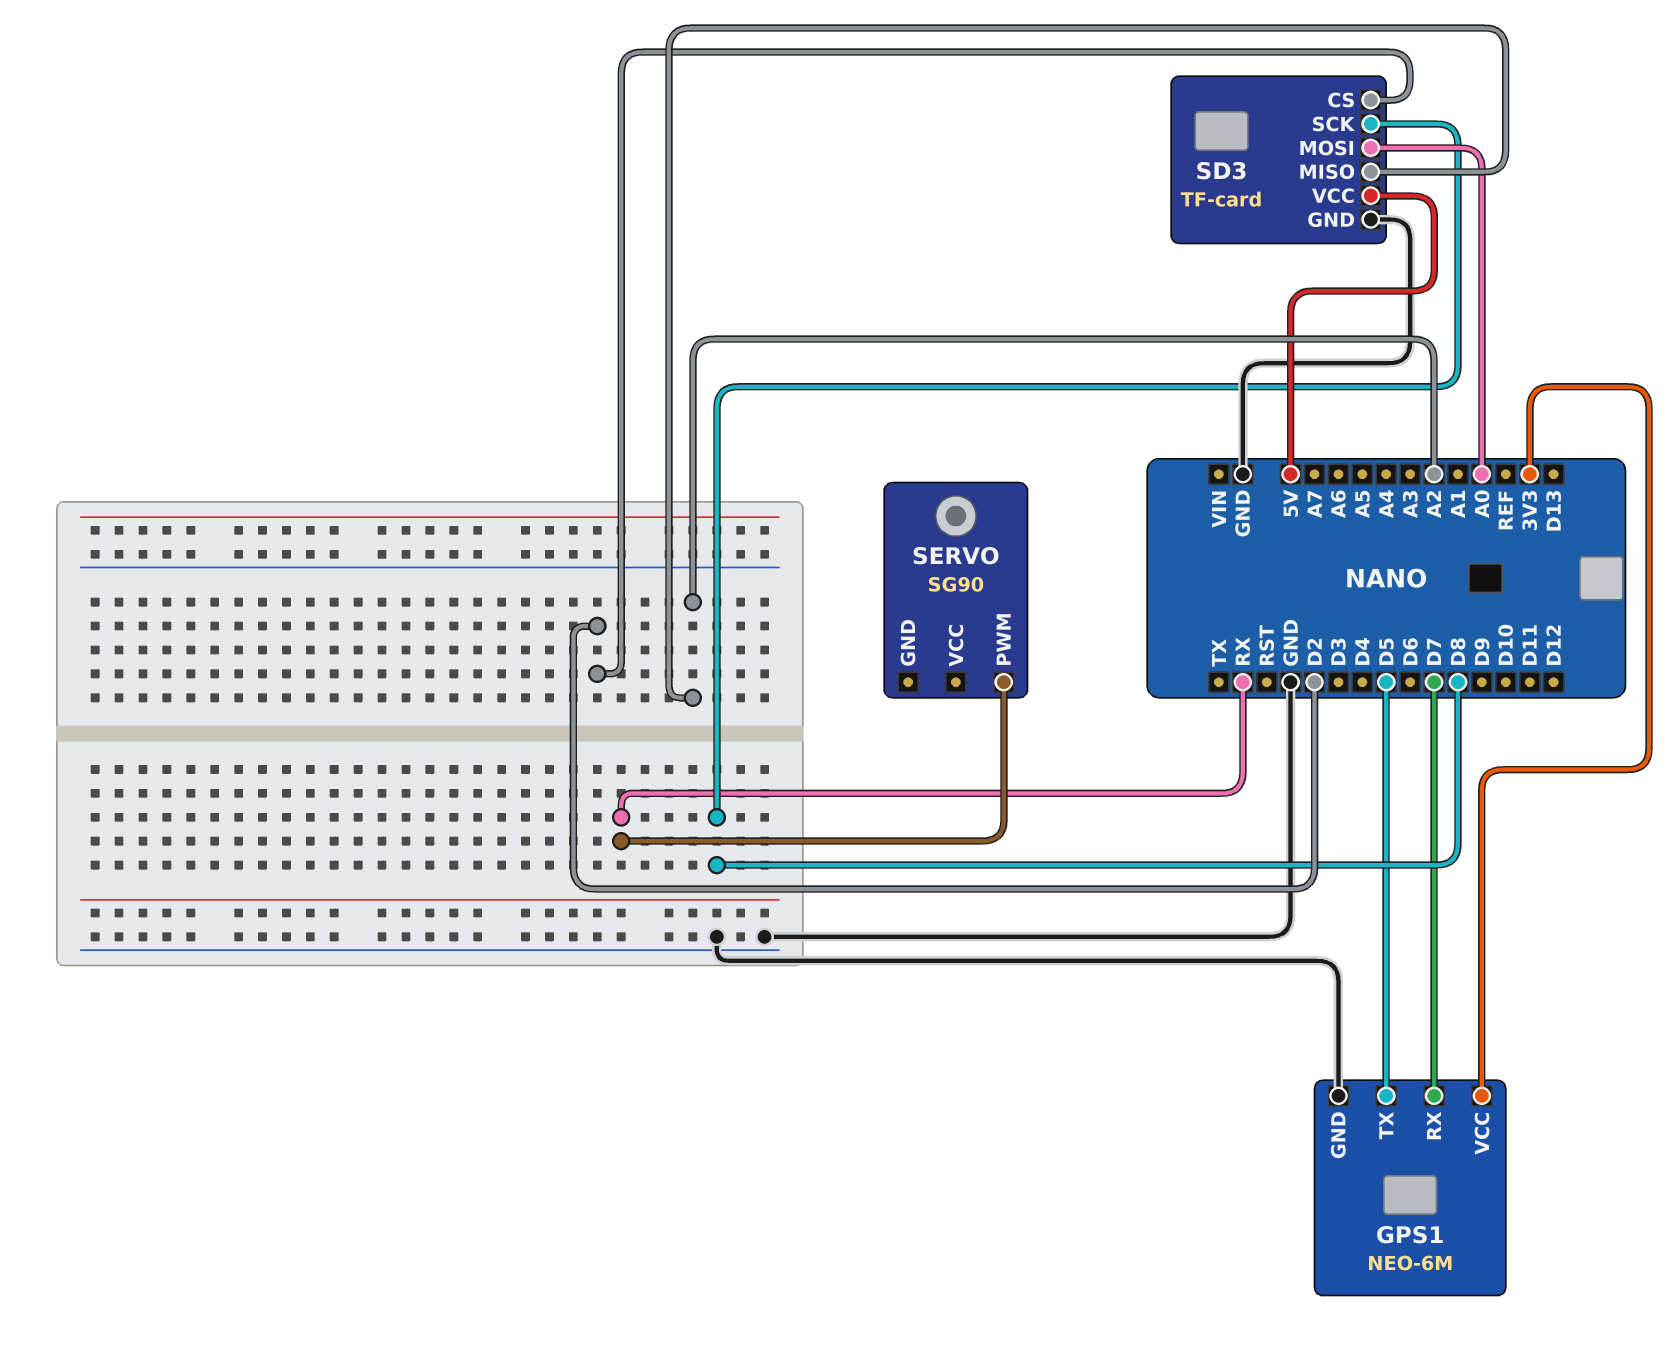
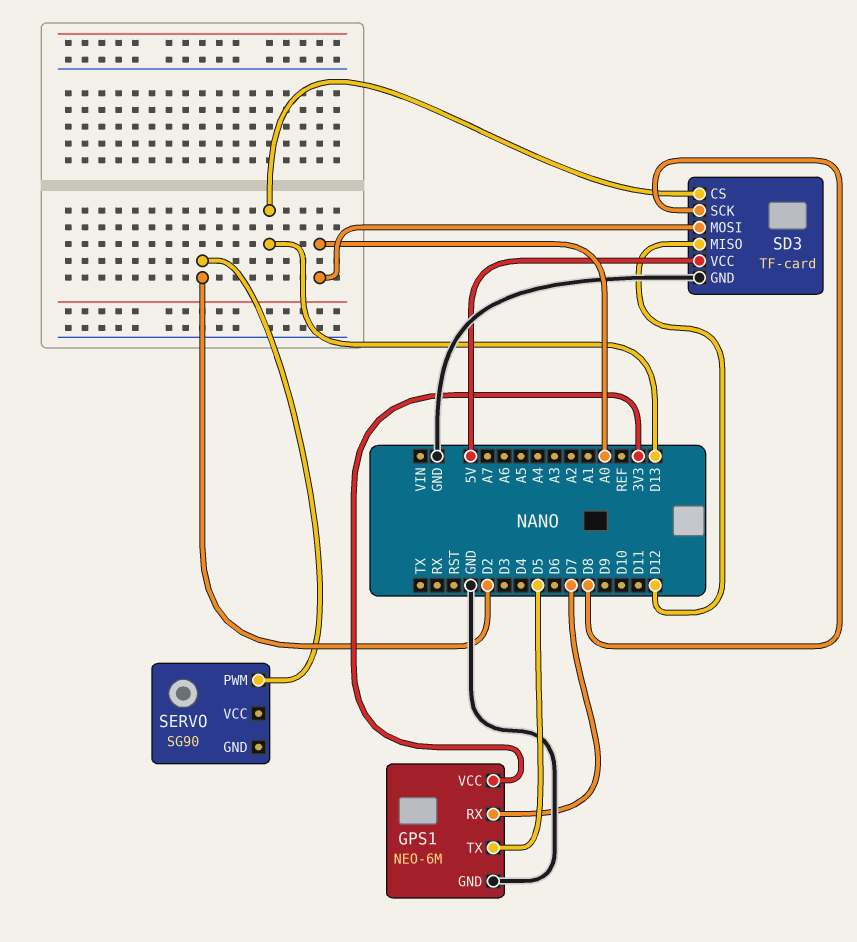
SD3 pin CS: D2 -> D13
SD3 pin MISO: A2 -> D12
SERVO pin PWM: RX -> D2

